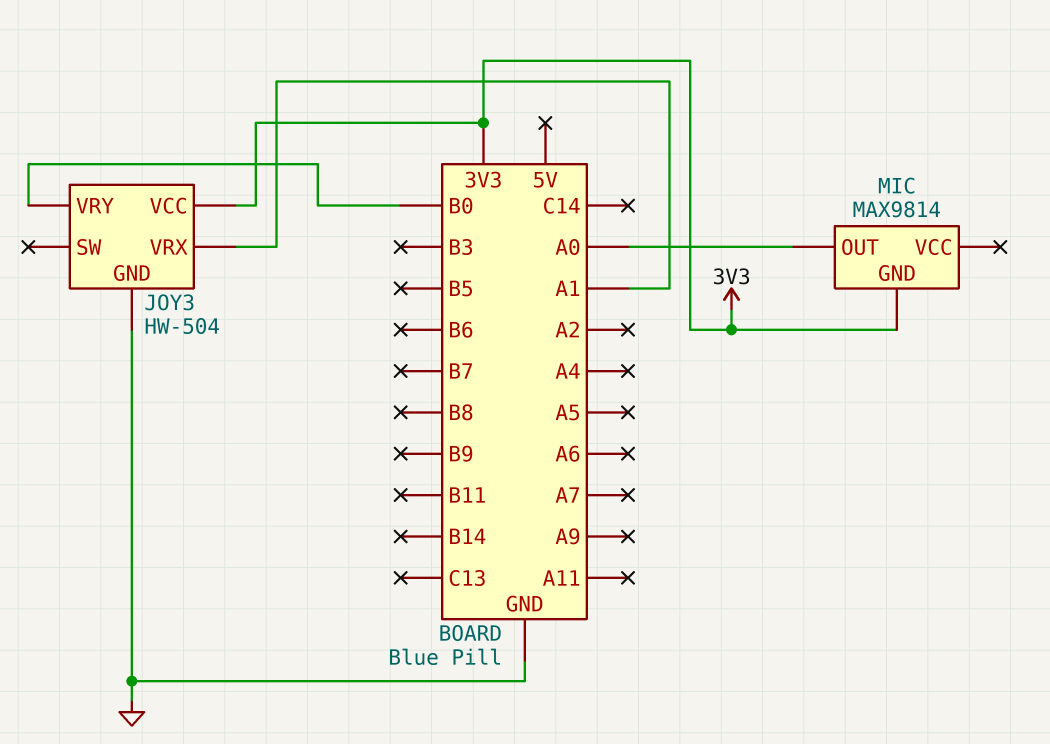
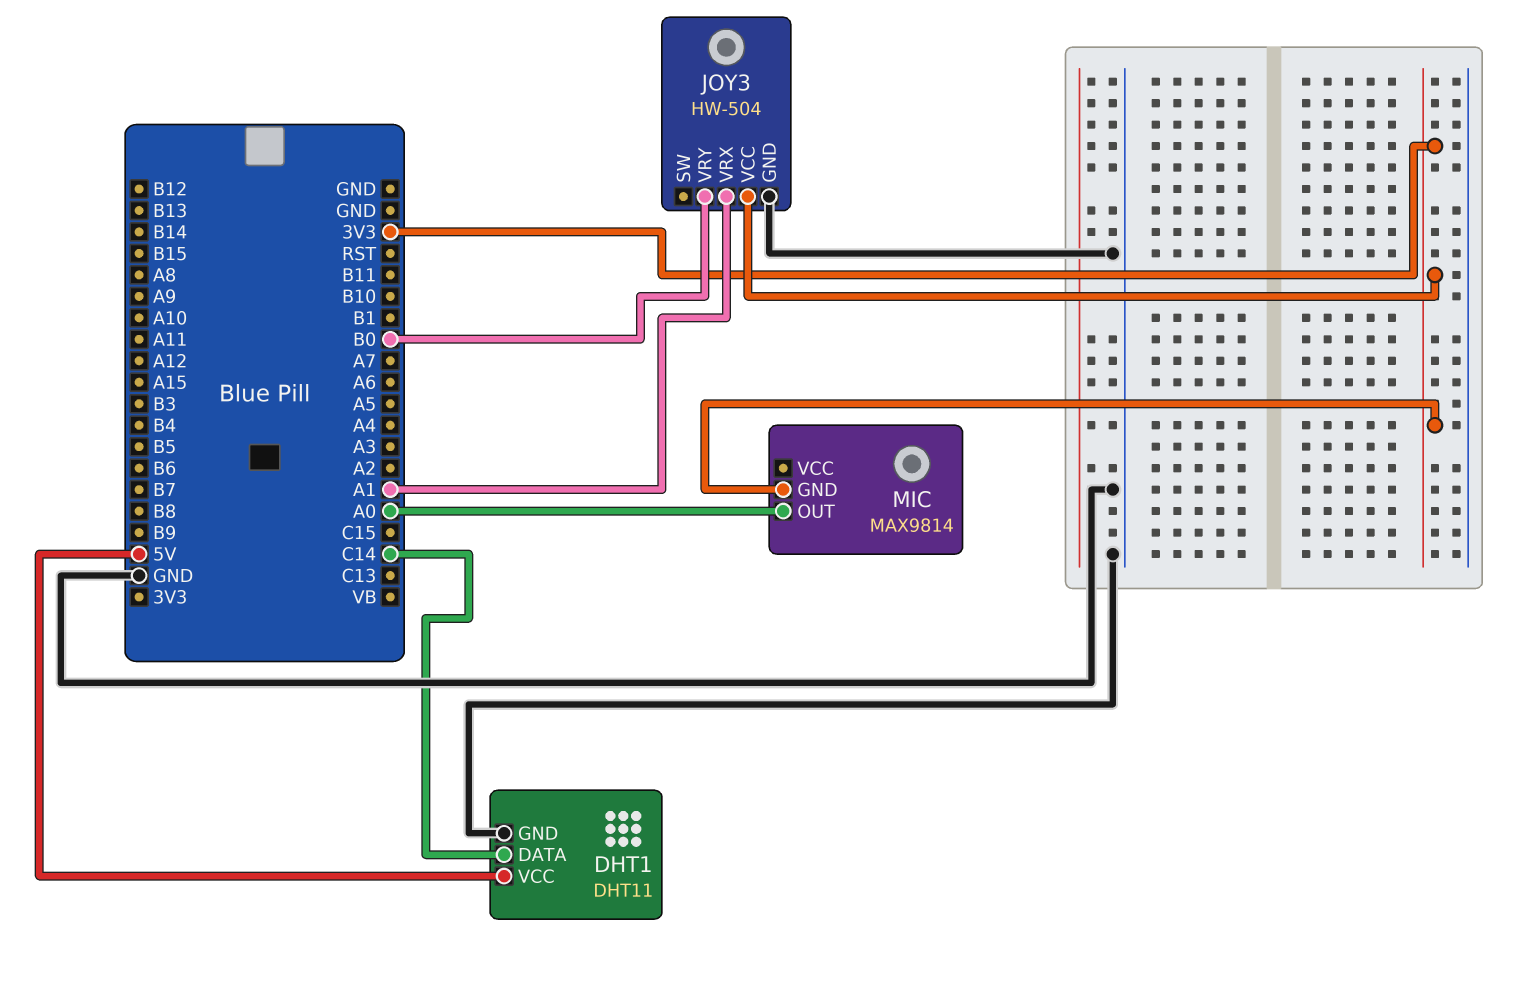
DHT1: none -> DHT11
DHT1 pin DATA: none -> C14
DHT1 pin GND: none -> GND
DHT1 pin VCC: none -> 5V

